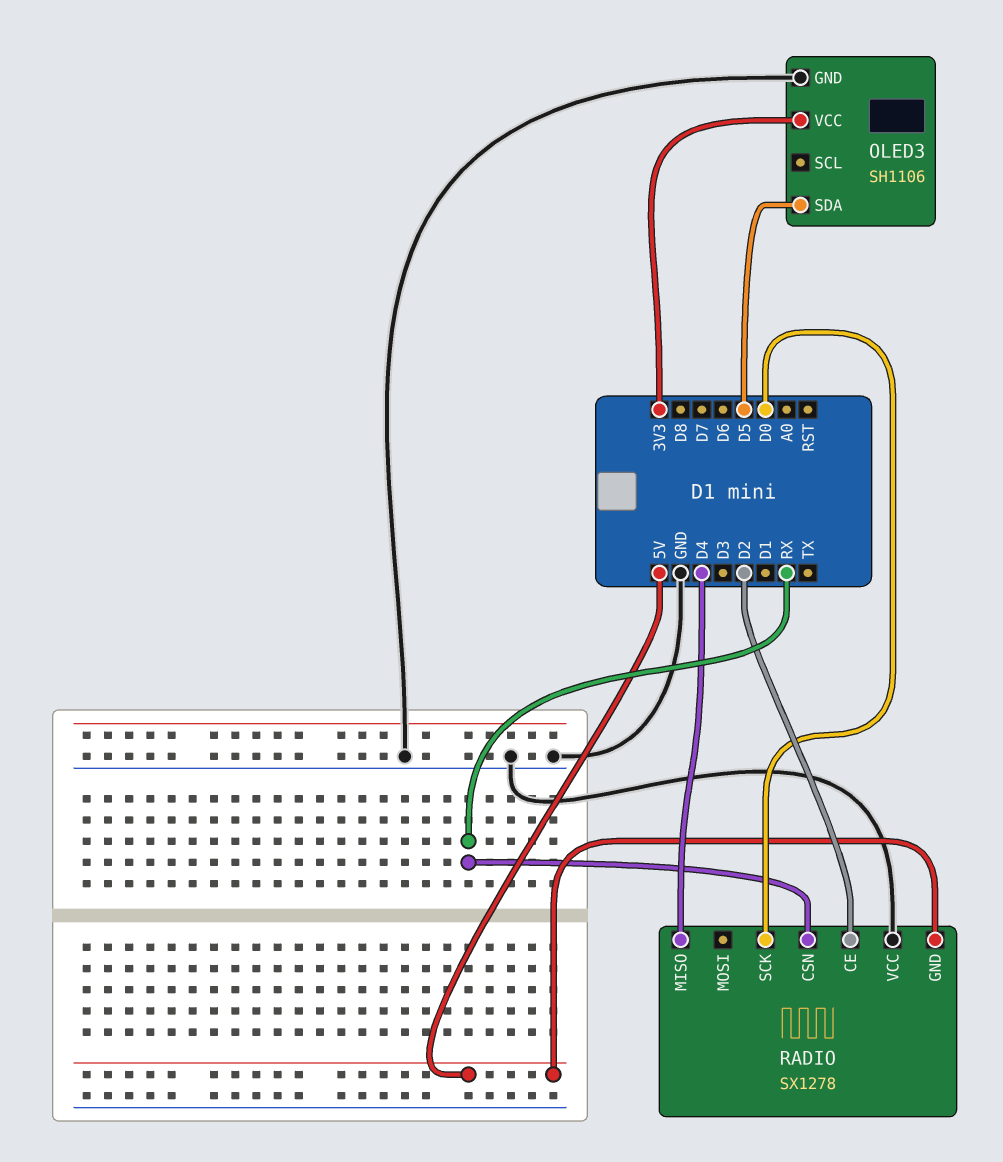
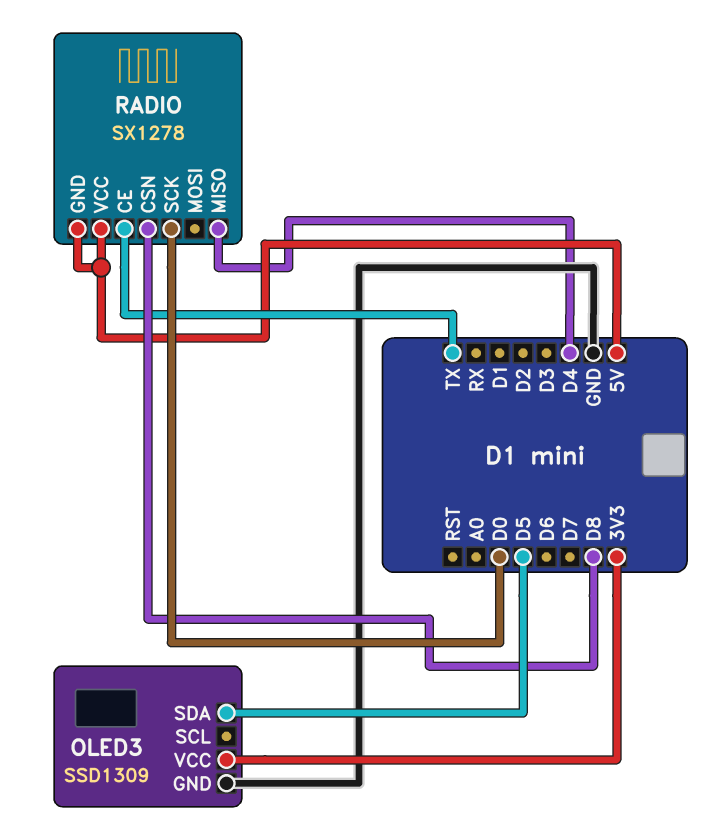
OLED3: SH1106 -> SSD1309
RADIO pin CE: D2 -> TX
RADIO pin CSN: RX -> D8
RADIO pin VCC: GND -> 5V

